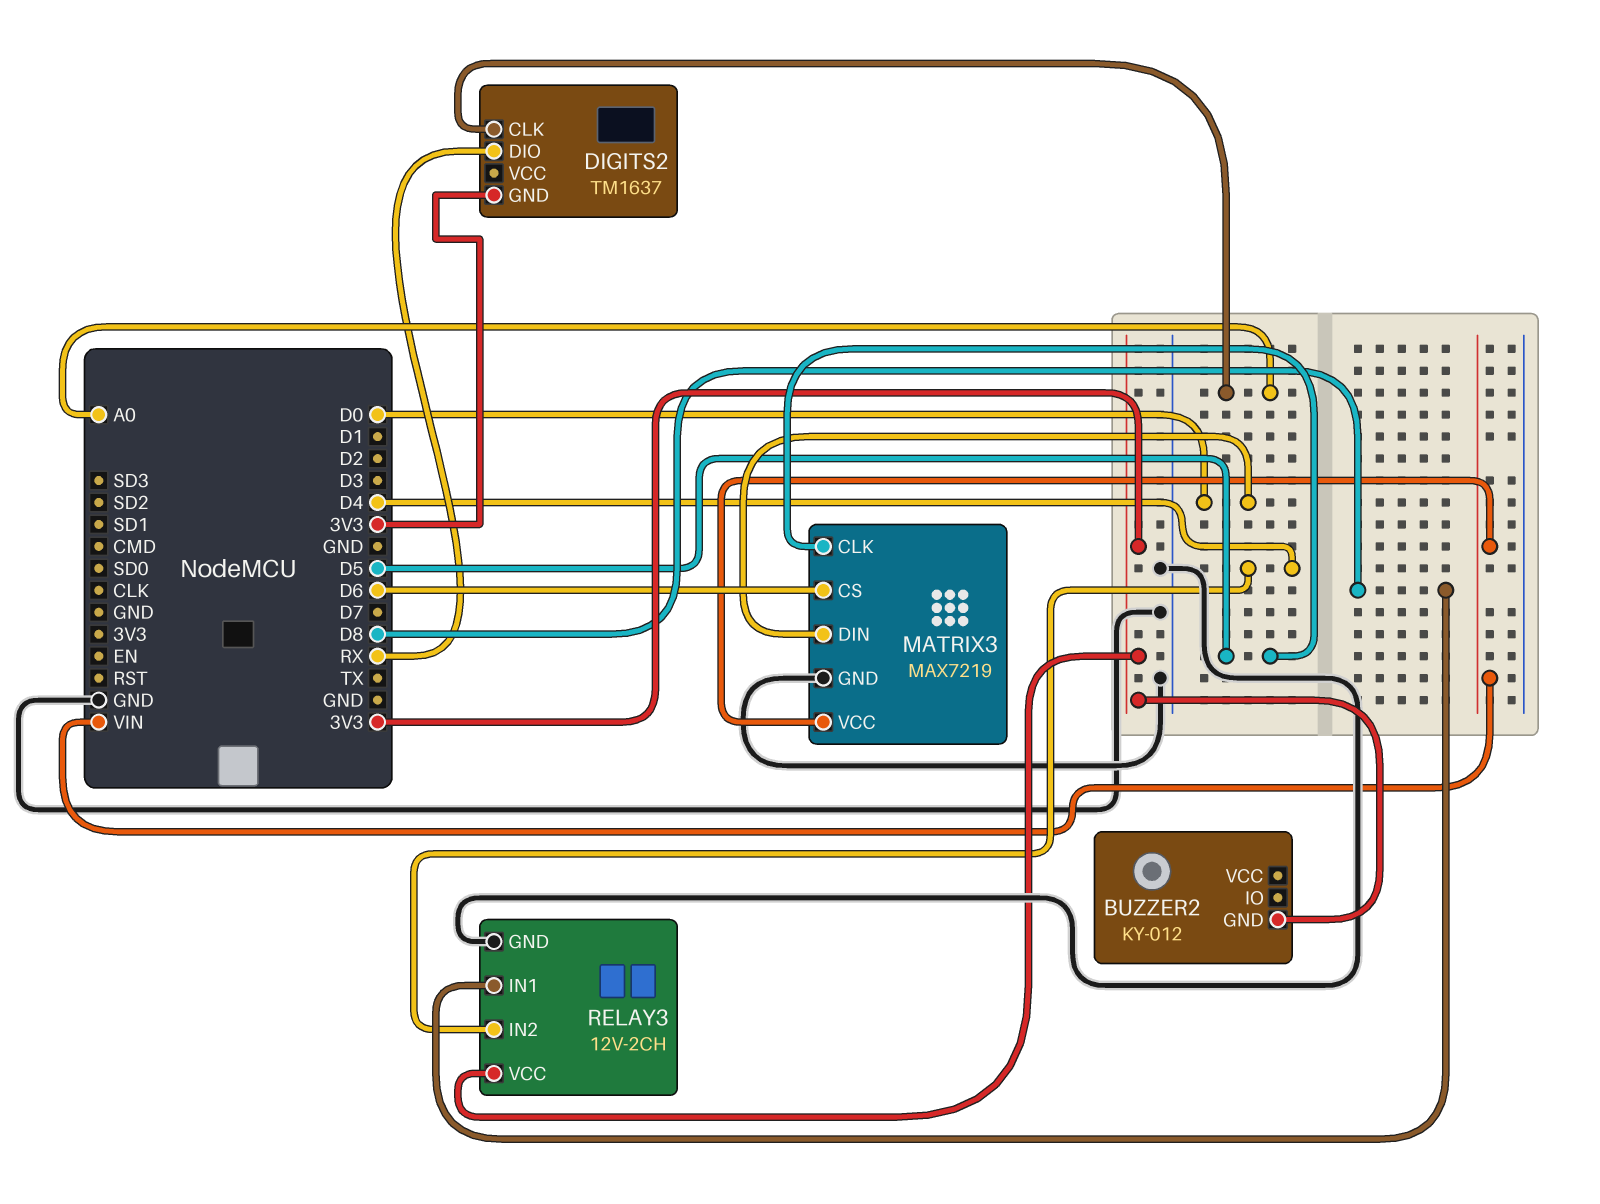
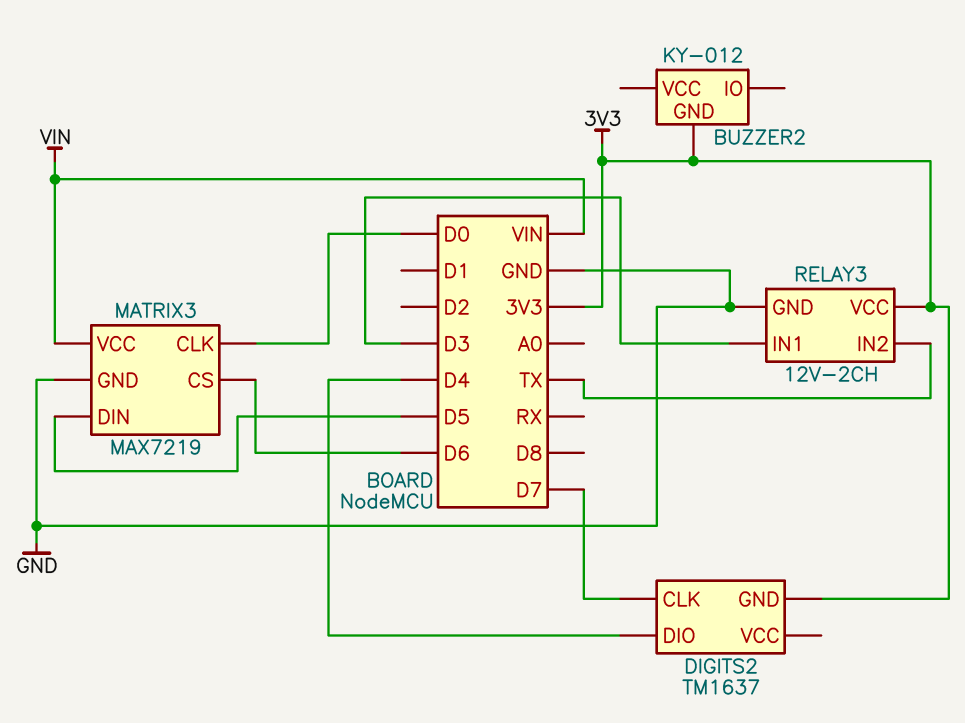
DIGITS2 pin CLK: A0 -> D7
DIGITS2 pin DIO: RX -> D4
MATRIX3 pin CLK: D5 -> D0
MATRIX3 pin DIN: D0 -> D5
RELAY3 pin IN1: D8 -> D3
RELAY3 pin IN2: D4 -> TX

